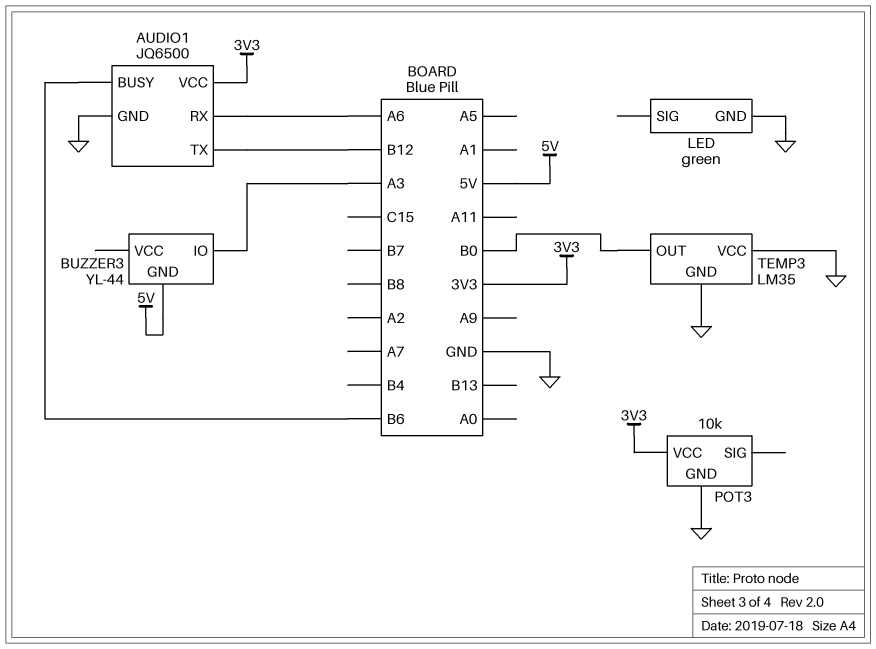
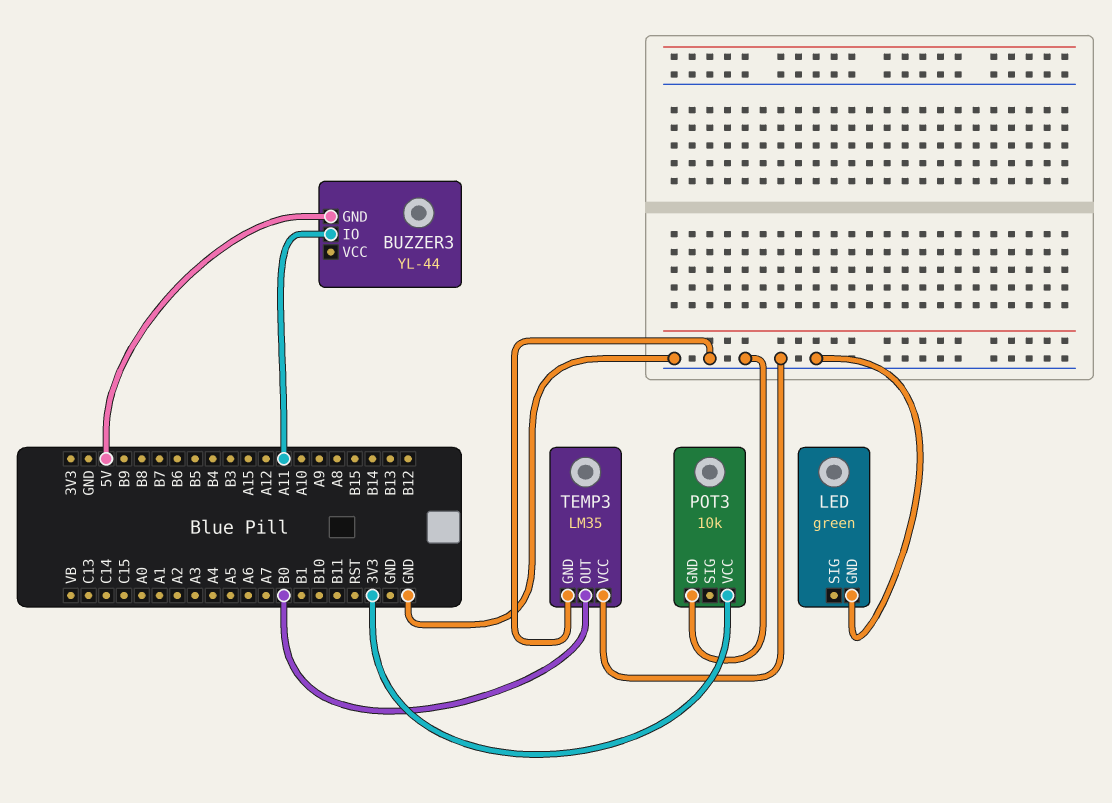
AUDIO1: JQ6500 -> none
AUDIO1 pin BUSY: B6 -> none
AUDIO1 pin GND: GND -> none
AUDIO1 pin RX: A6 -> none
AUDIO1 pin TX: B12 -> none
AUDIO1 pin VCC: 3V3 -> none
BUZZER3 pin IO: A3 -> A11

